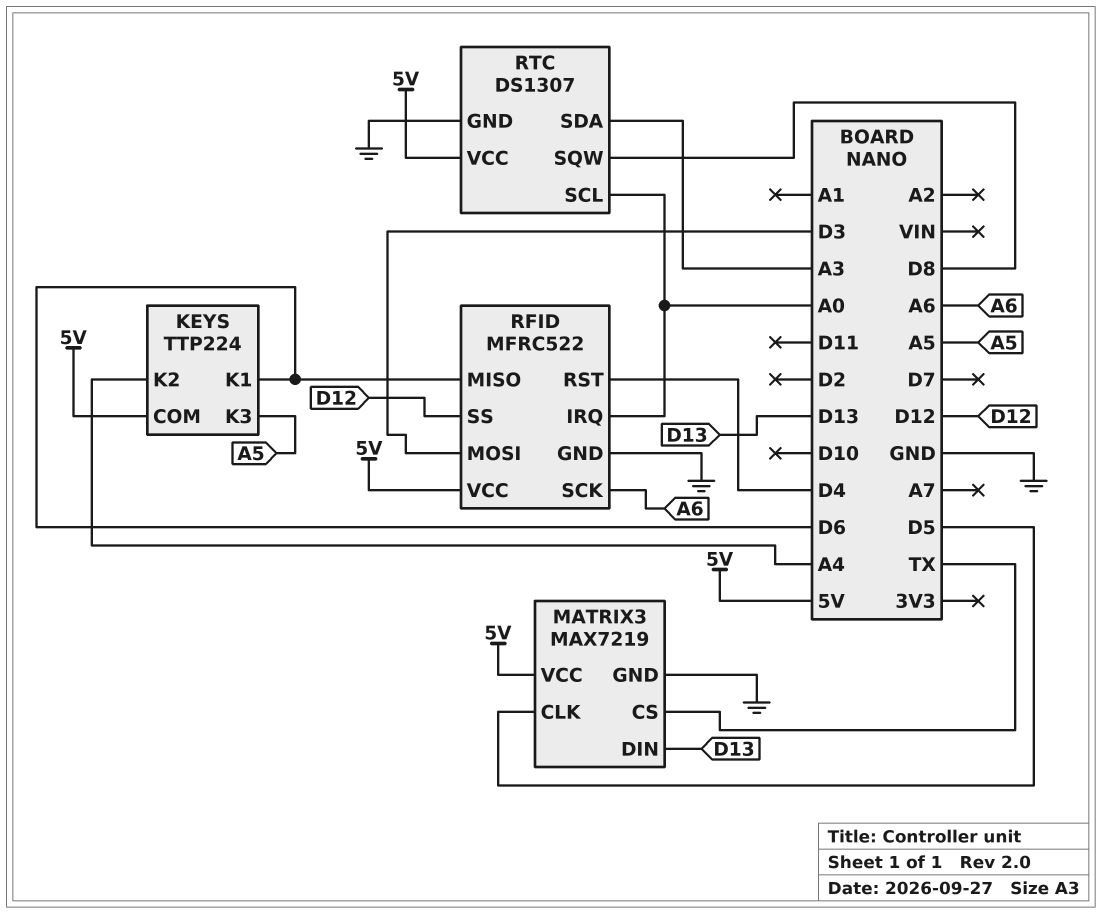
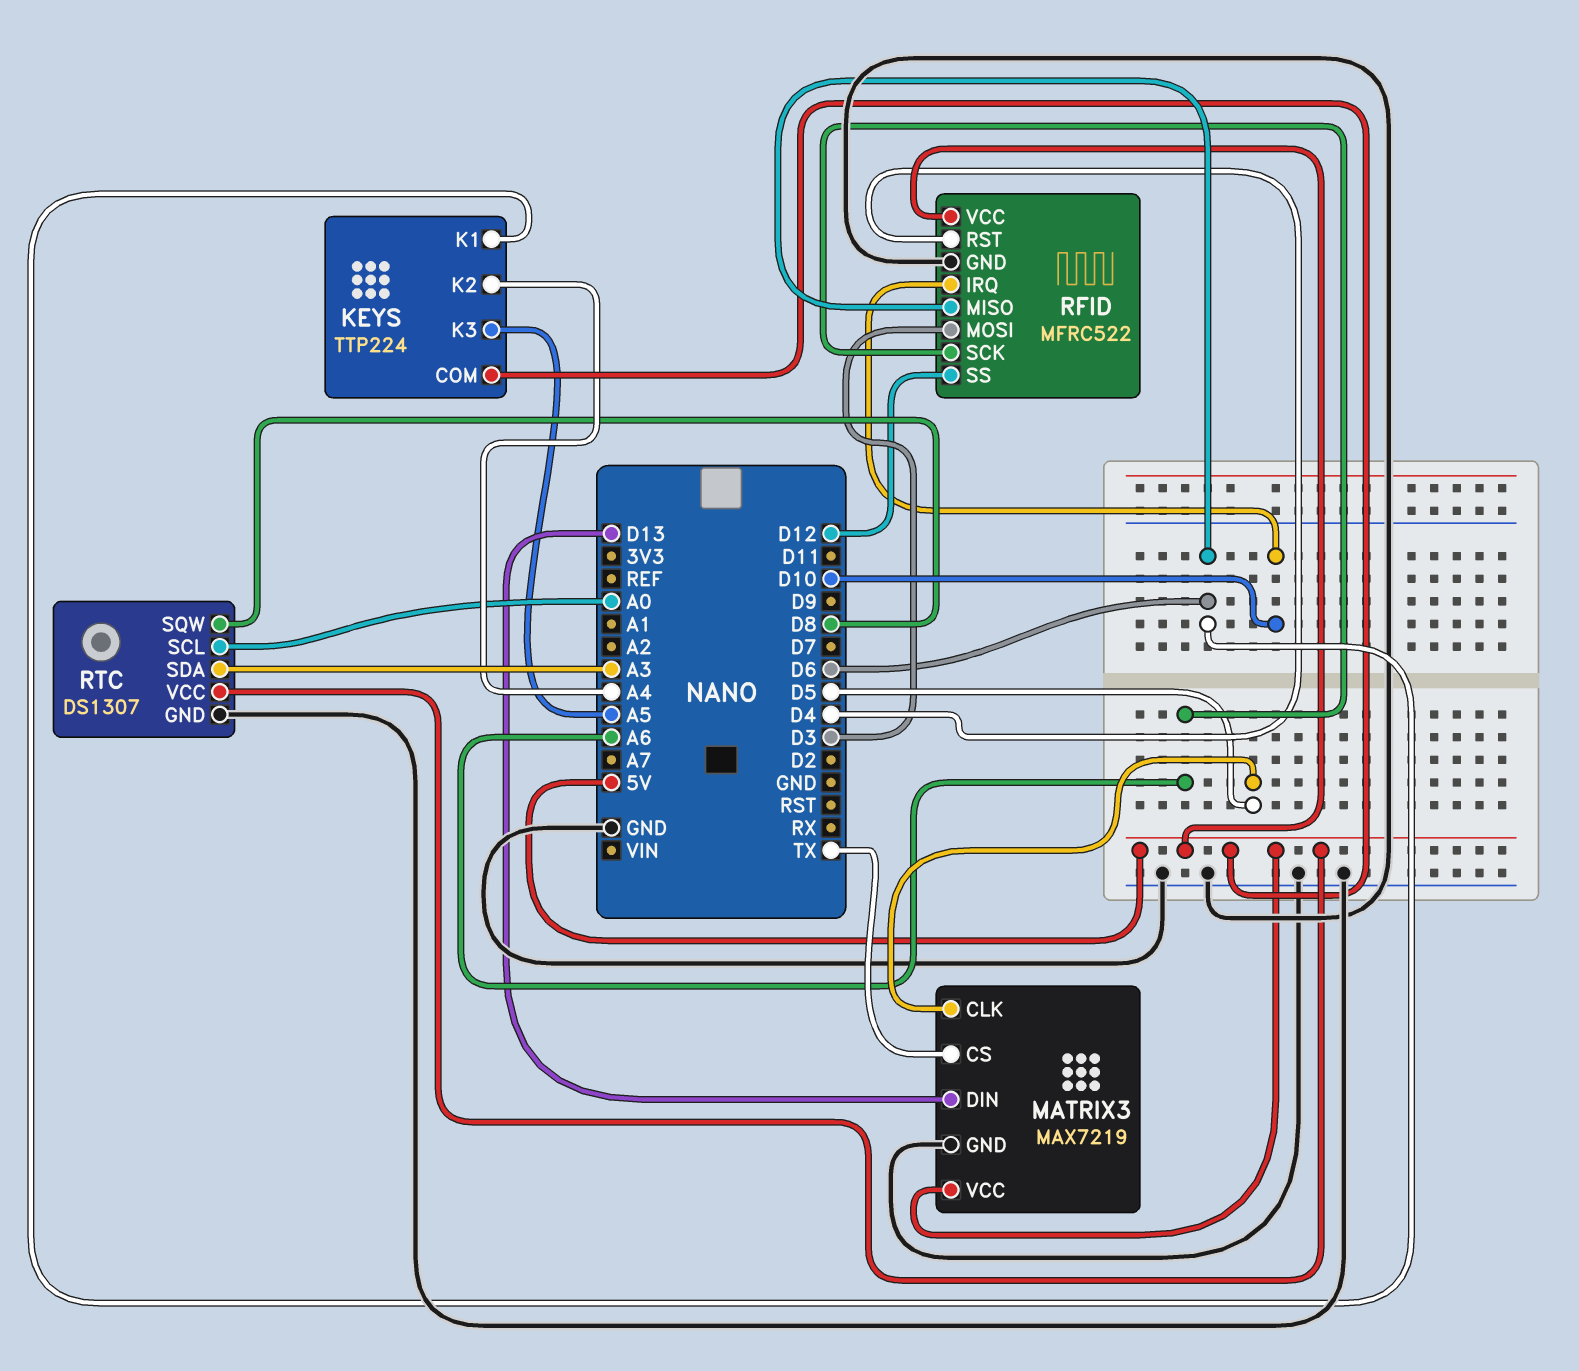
RFID pin IRQ: A0 -> D10

